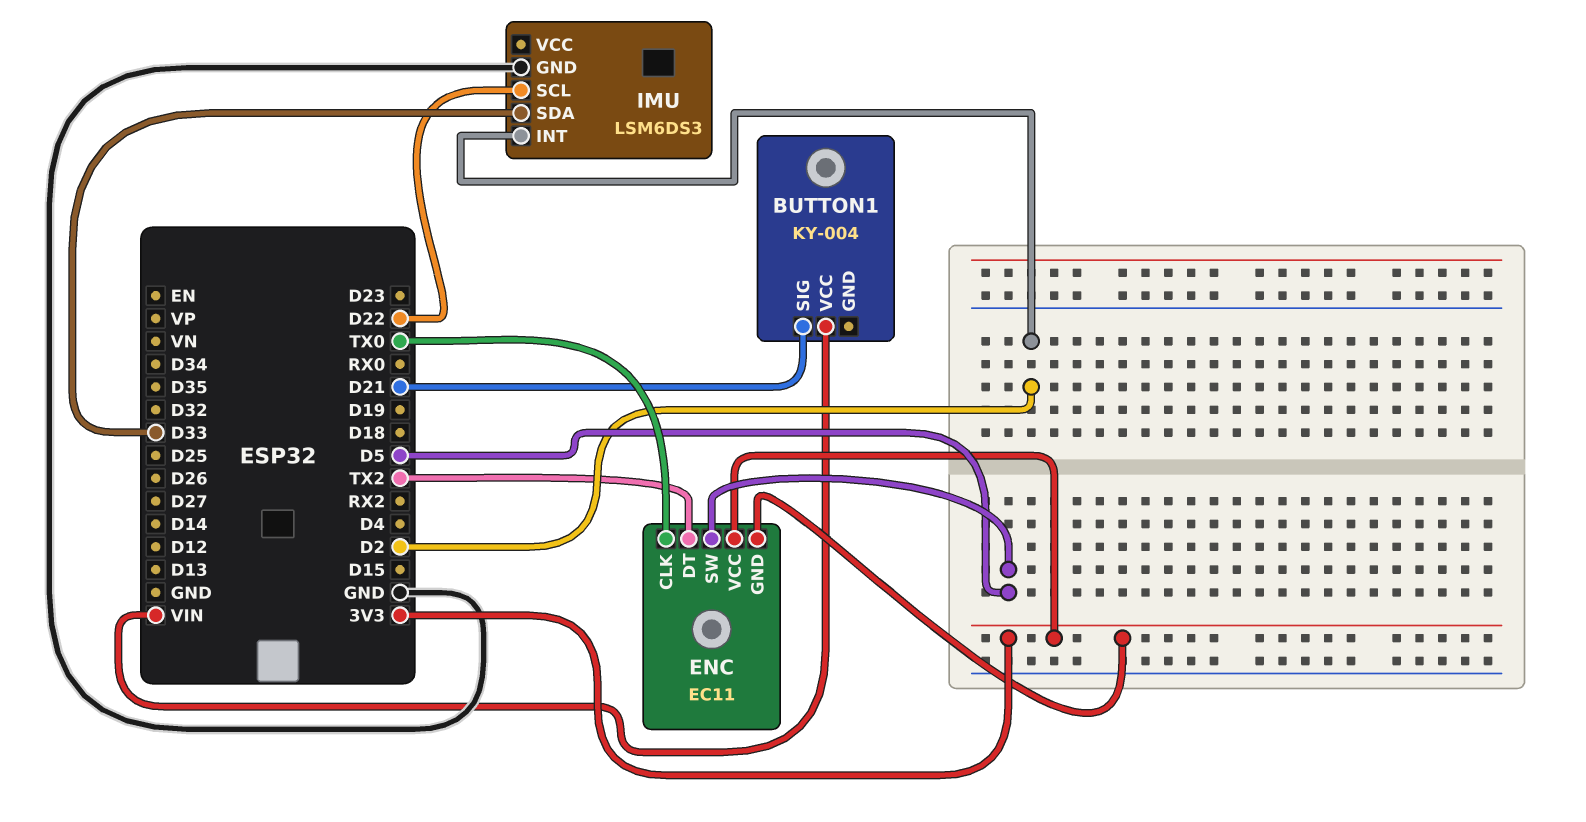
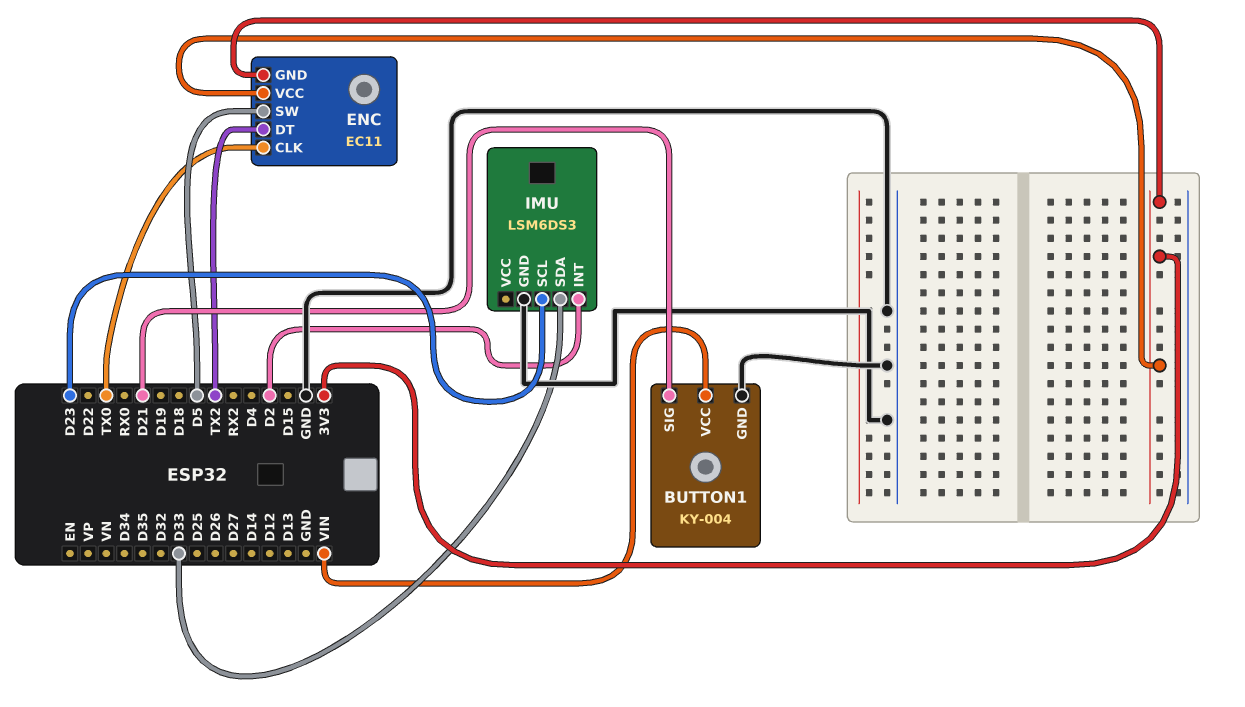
BUTTON1 pin GND: none -> GND
IMU pin SCL: D22 -> D23

